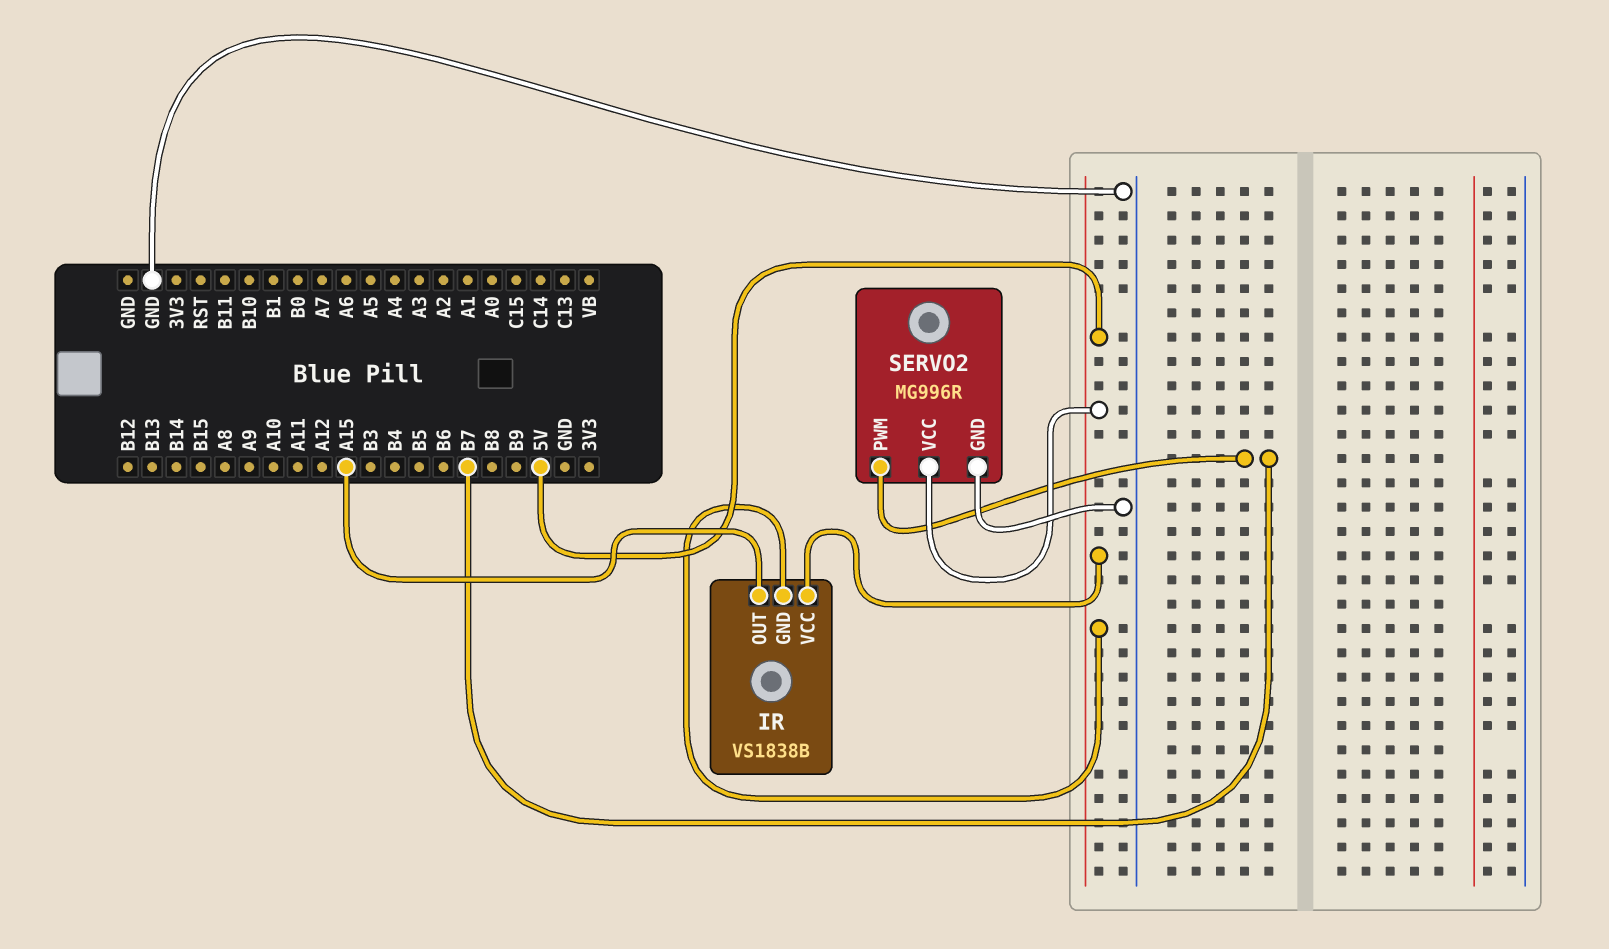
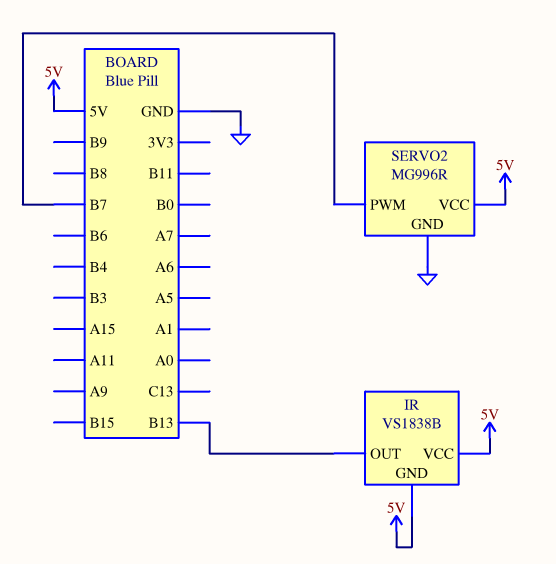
IR pin OUT: A15 -> B13

